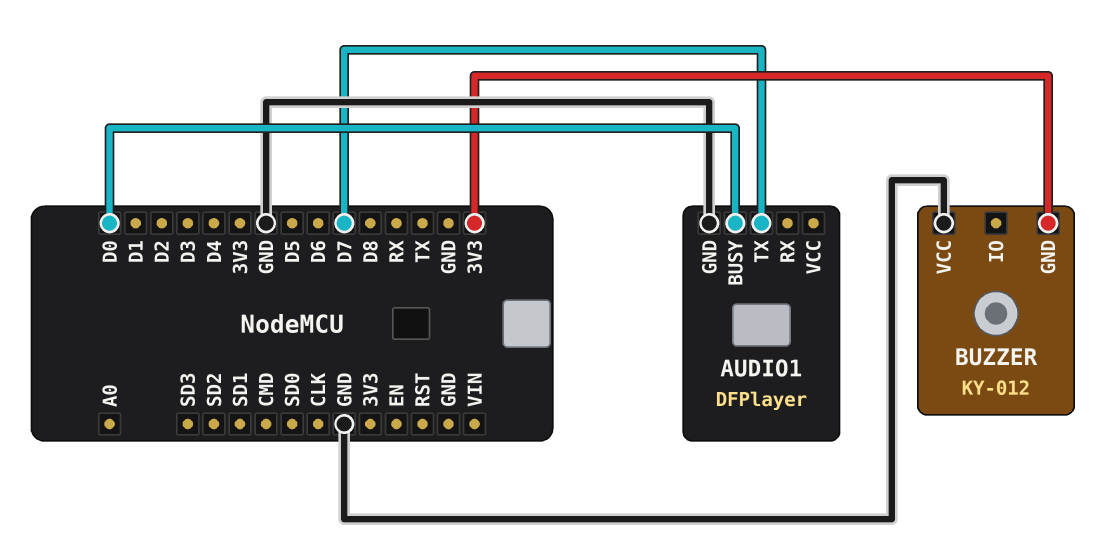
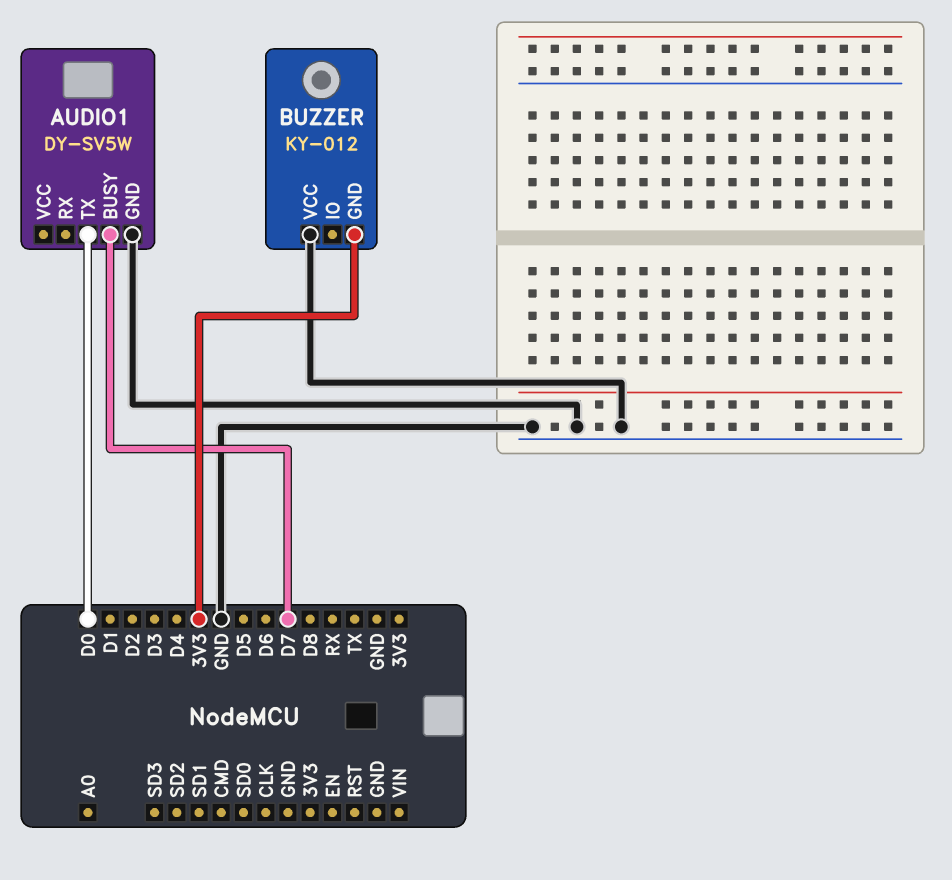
AUDIO1: DFPlayer -> DY-SV5W
AUDIO1 pin BUSY: D0 -> D7
AUDIO1 pin TX: D7 -> D0

